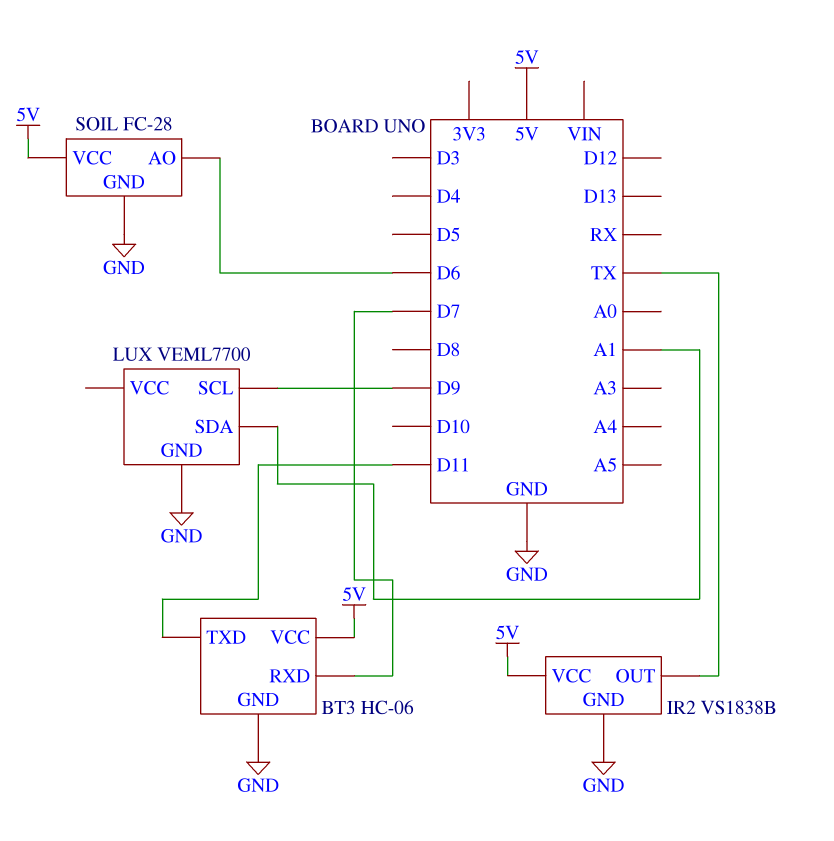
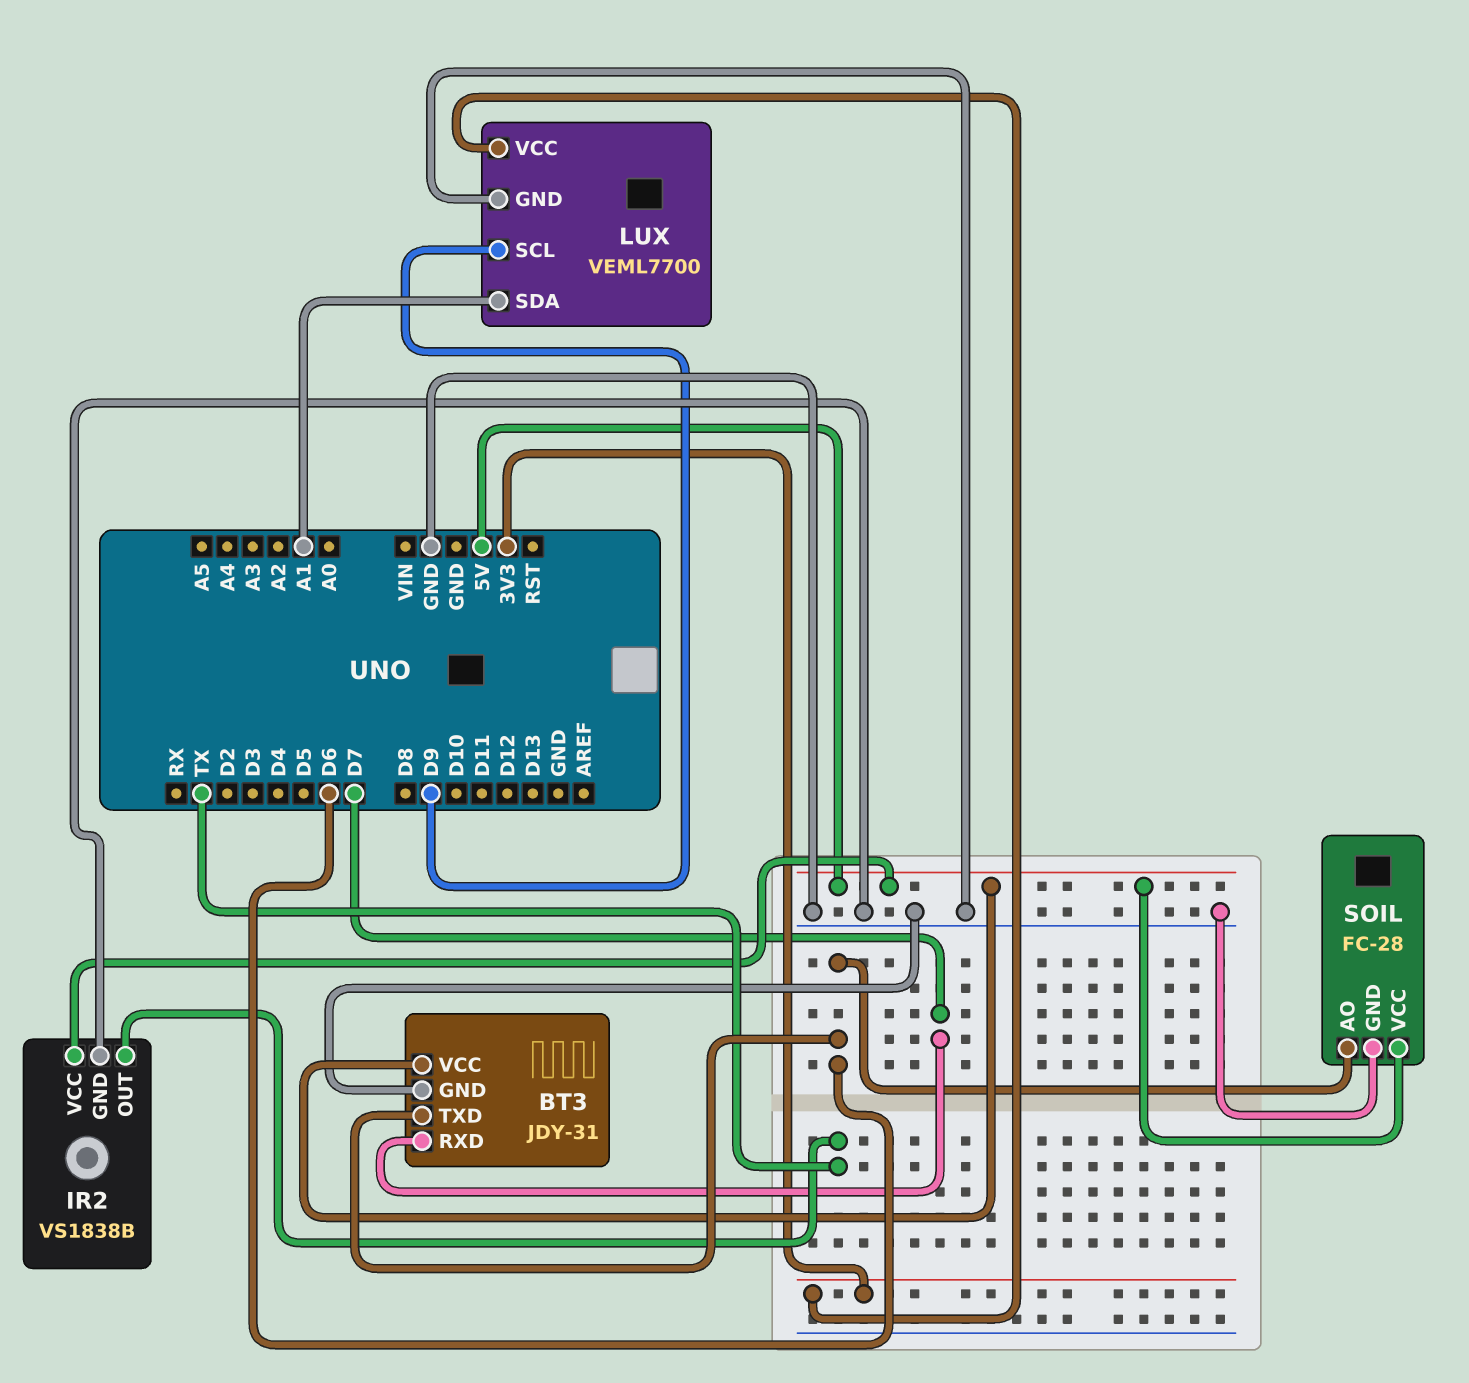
BT3: HC-06 -> JDY-31
BT3 pin TXD: D11 -> D6
LUX pin VCC: none -> 3V3

